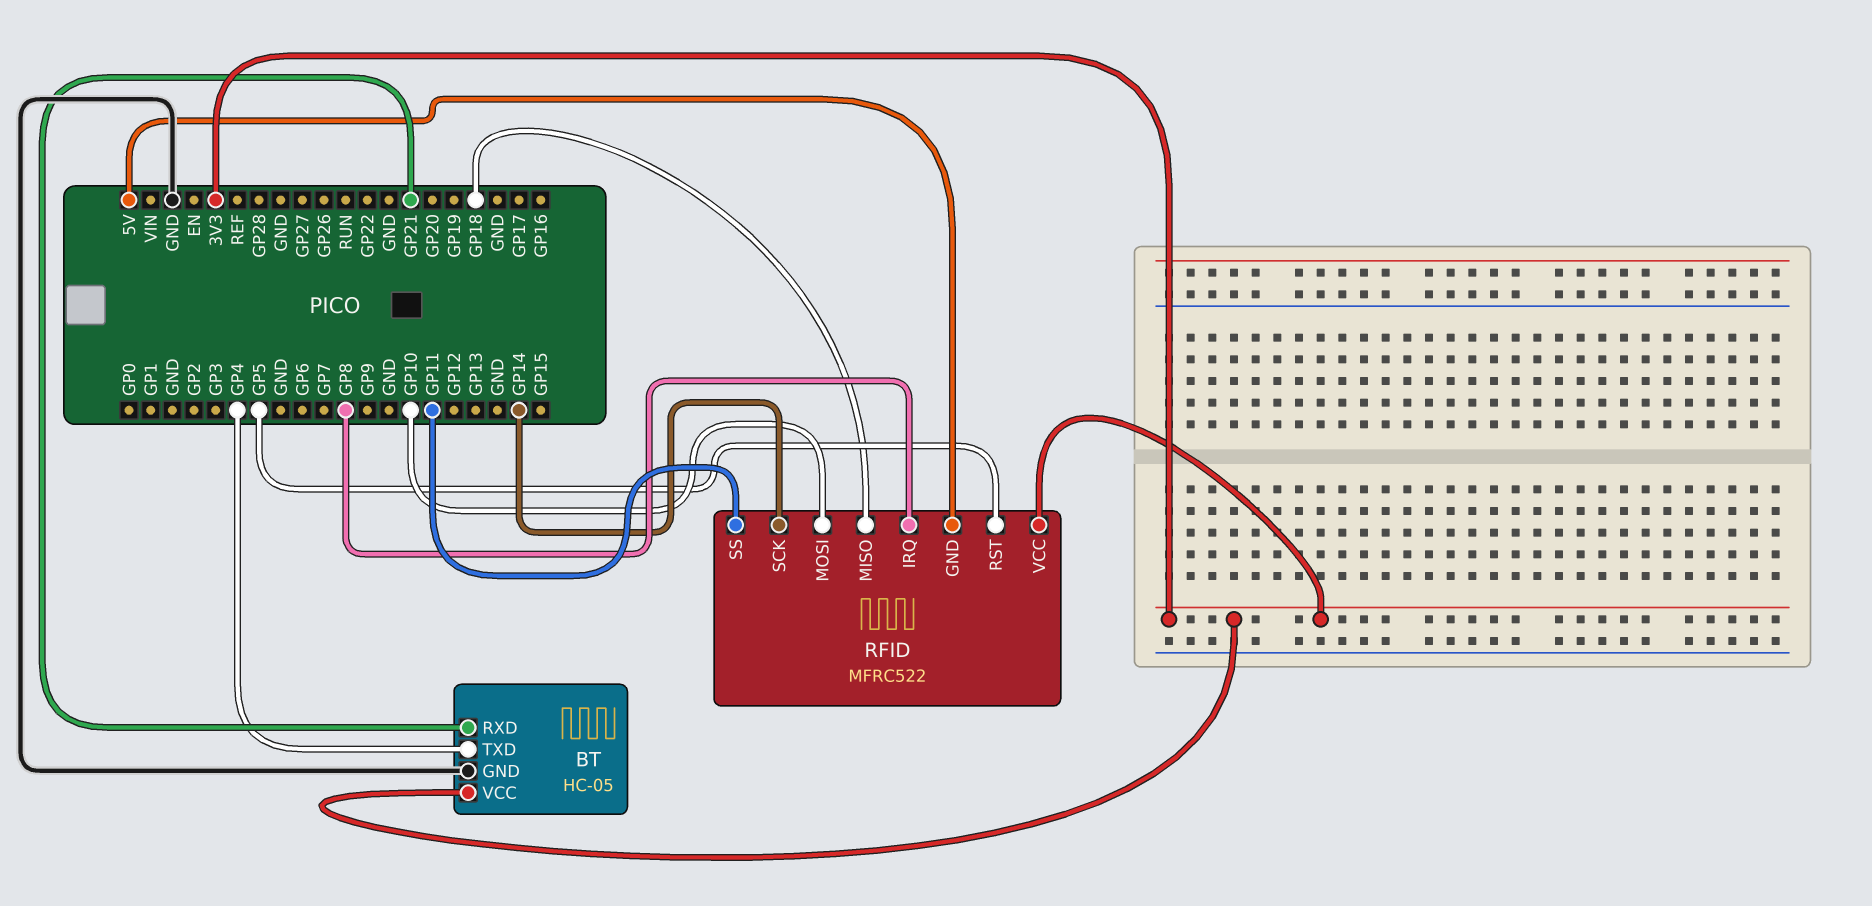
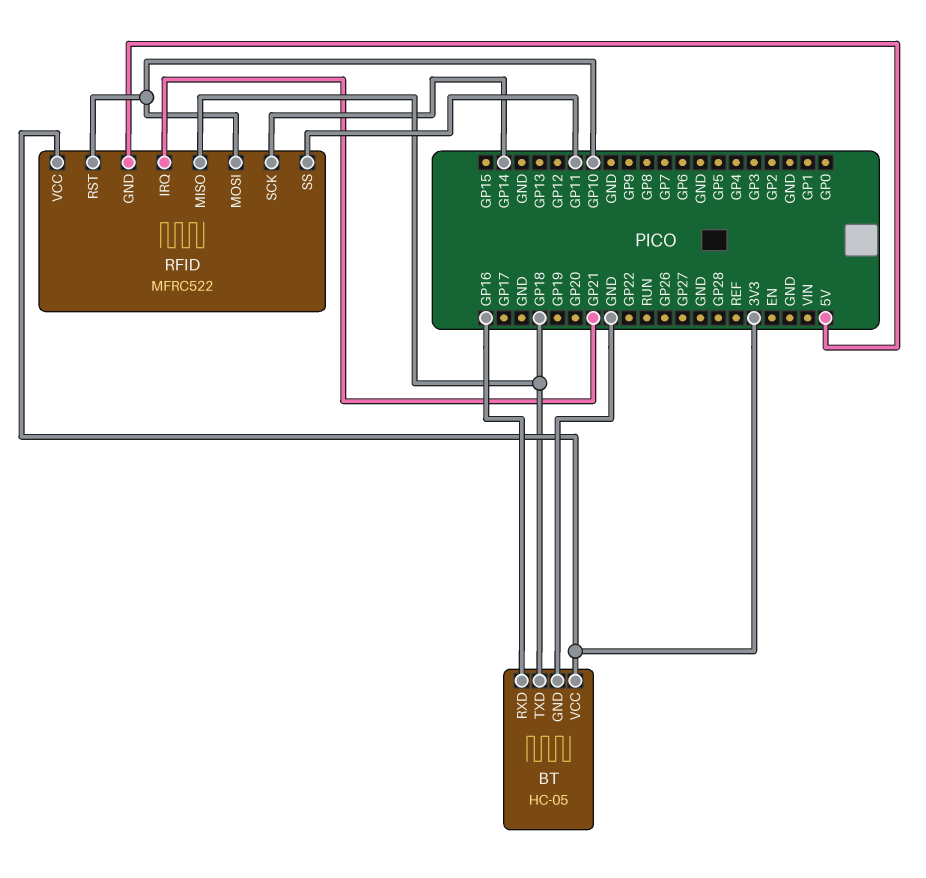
BT pin RXD: GP21 -> GP16
BT pin TXD: GP4 -> GP18
RFID pin IRQ: GP8 -> GP21
RFID pin RST: GP5 -> GP10

